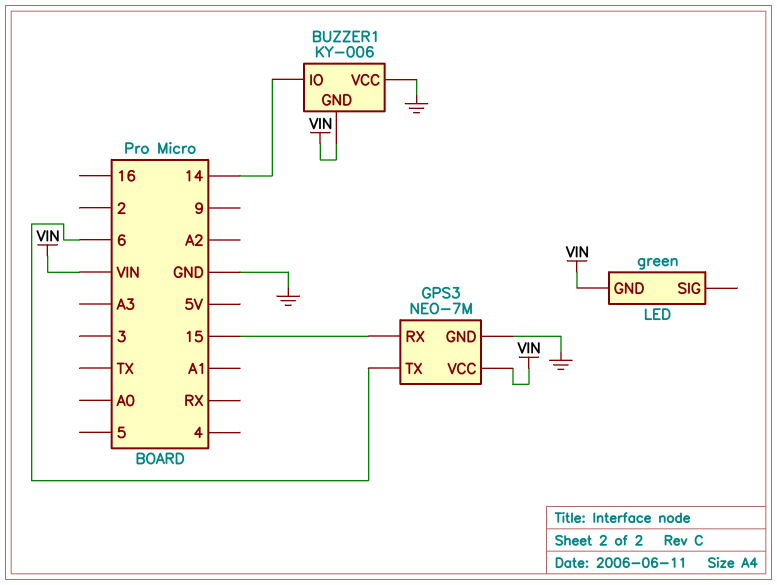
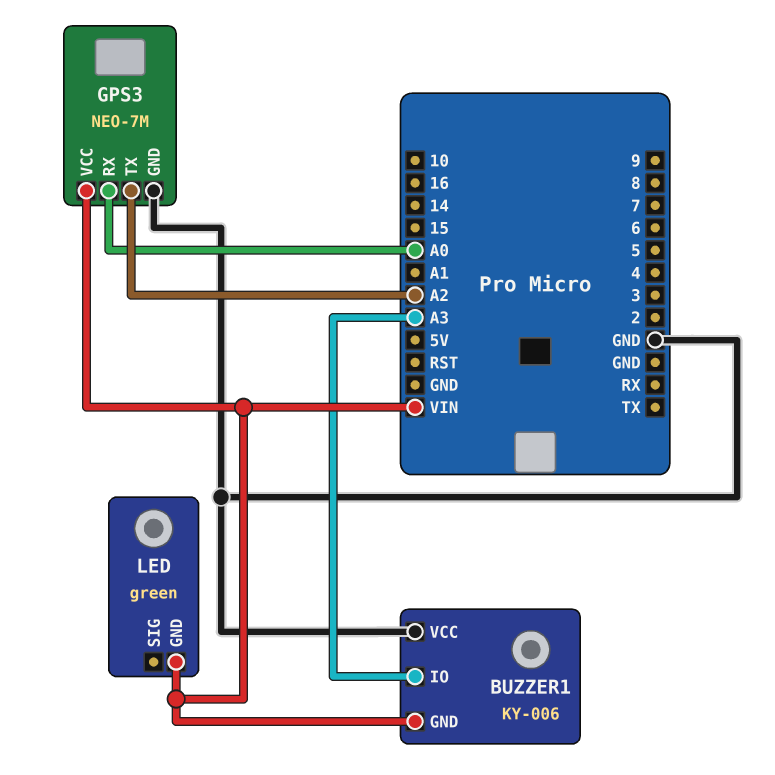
BUZZER1 pin IO: 14 -> A3
GPS3 pin RX: 15 -> A0
GPS3 pin TX: 6 -> A2

